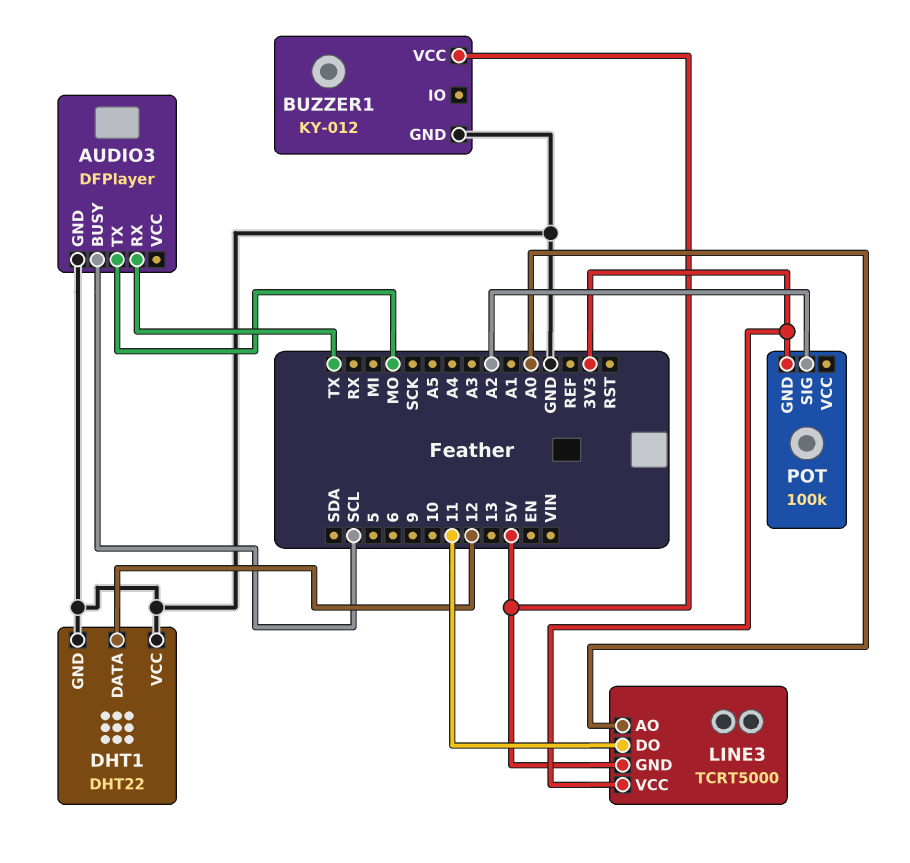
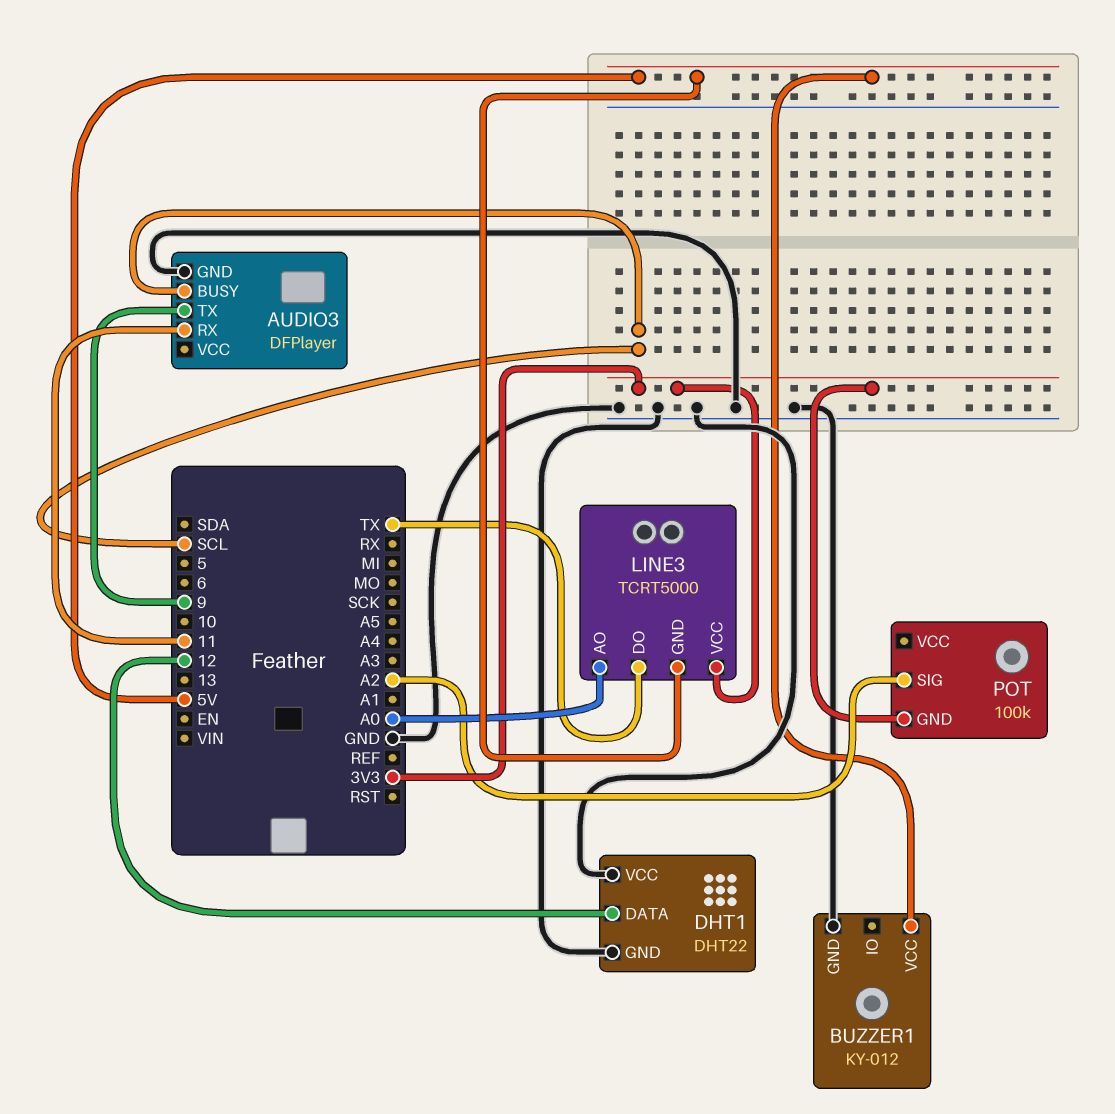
AUDIO3 pin RX: TX -> 11
AUDIO3 pin TX: MO -> 9
LINE3 pin DO: 11 -> TX

